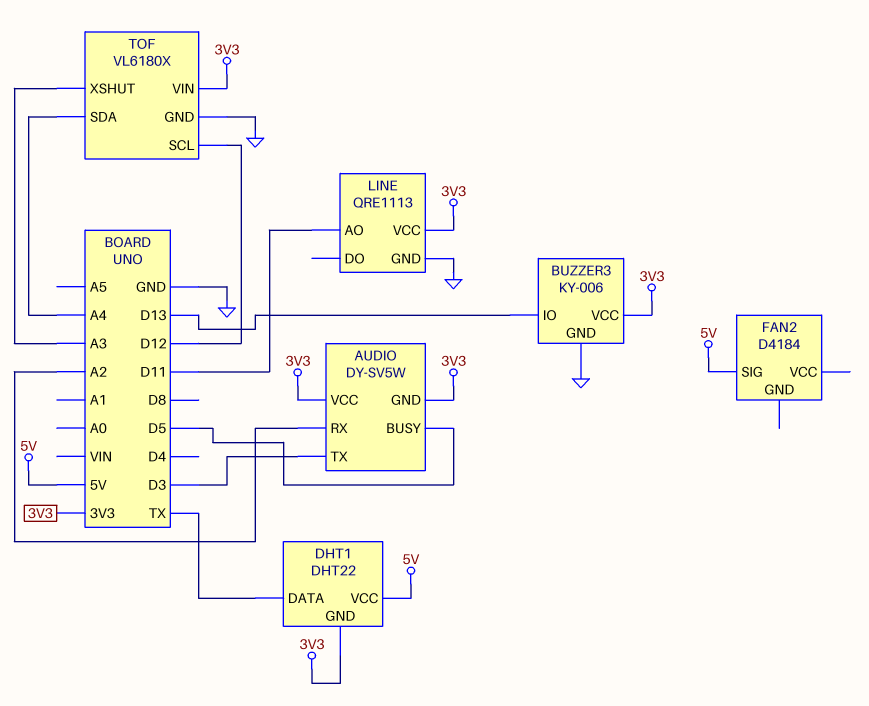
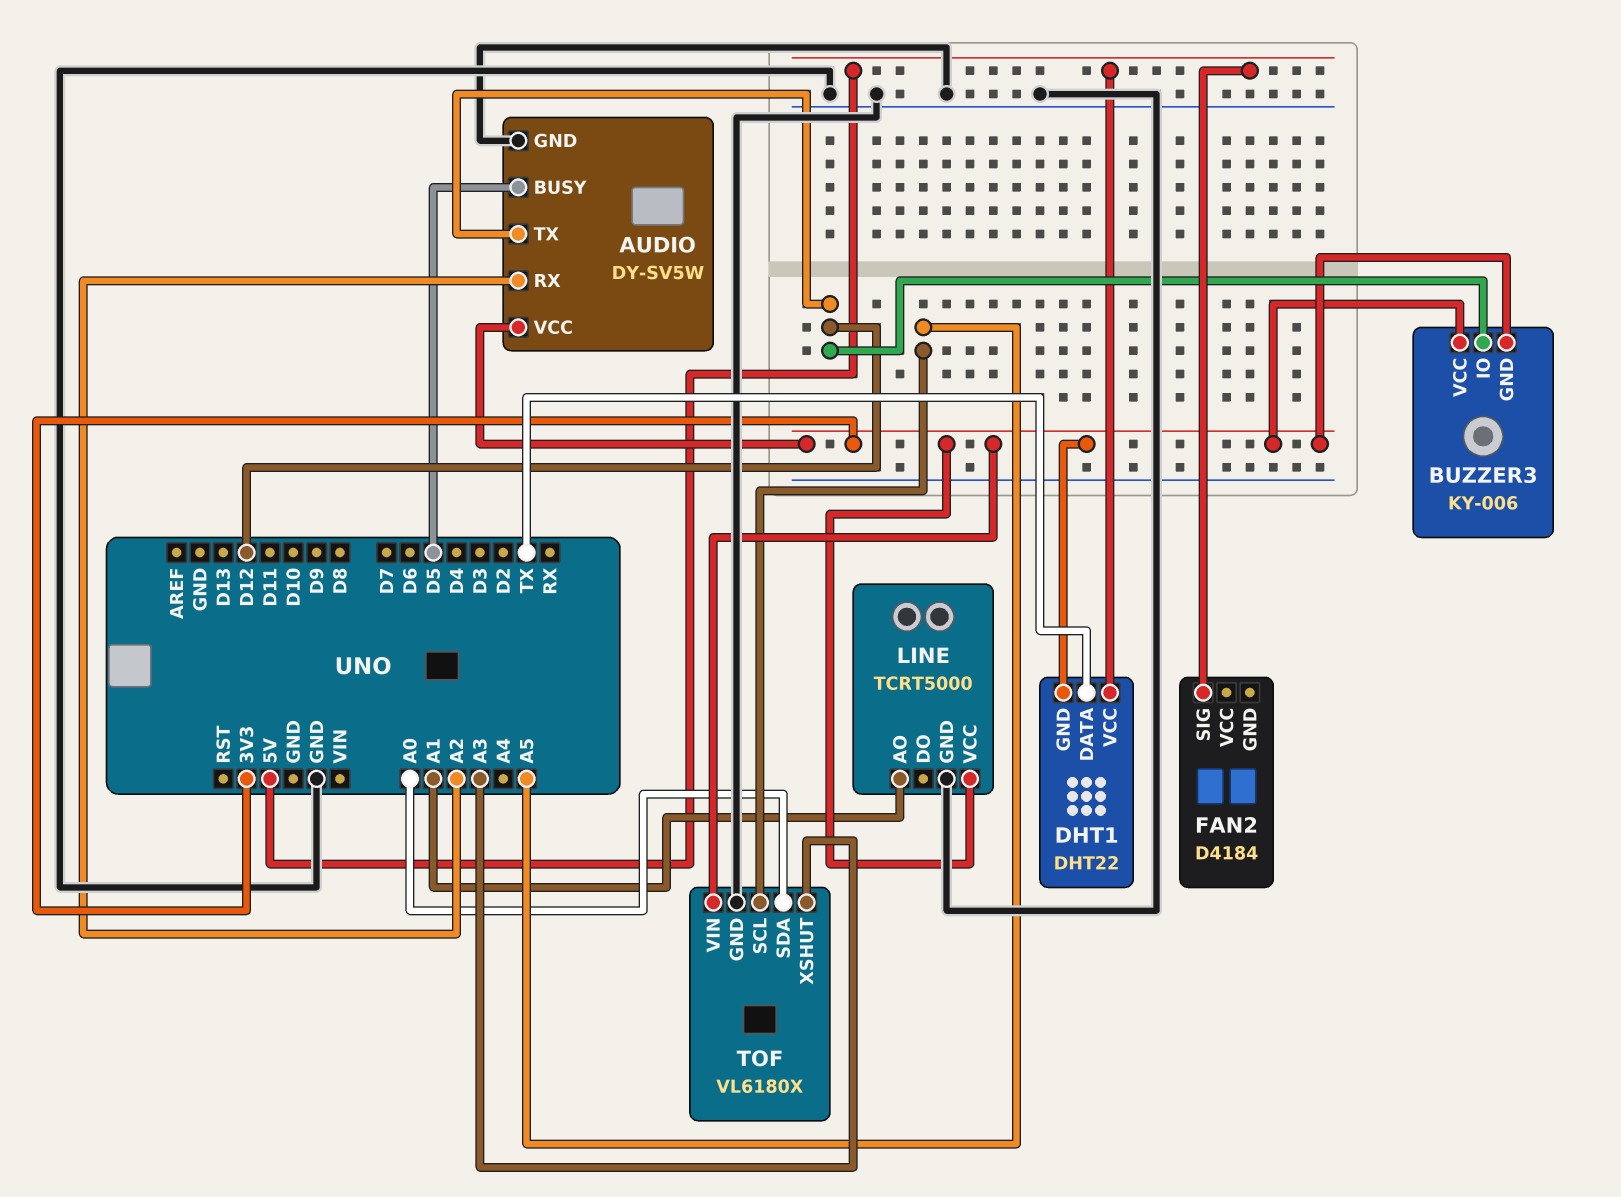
AUDIO pin GND: 3V3 -> GND
AUDIO pin TX: D3 -> D12
BUZZER3 pin GND: GND -> 3V3
BUZZER3 pin IO: D13 -> D12
LINE: QRE1113 -> TCRT5000
LINE pin AO: D11 -> A1
TOF pin SCL: D12 -> A5
TOF pin SDA: A4 -> A0

